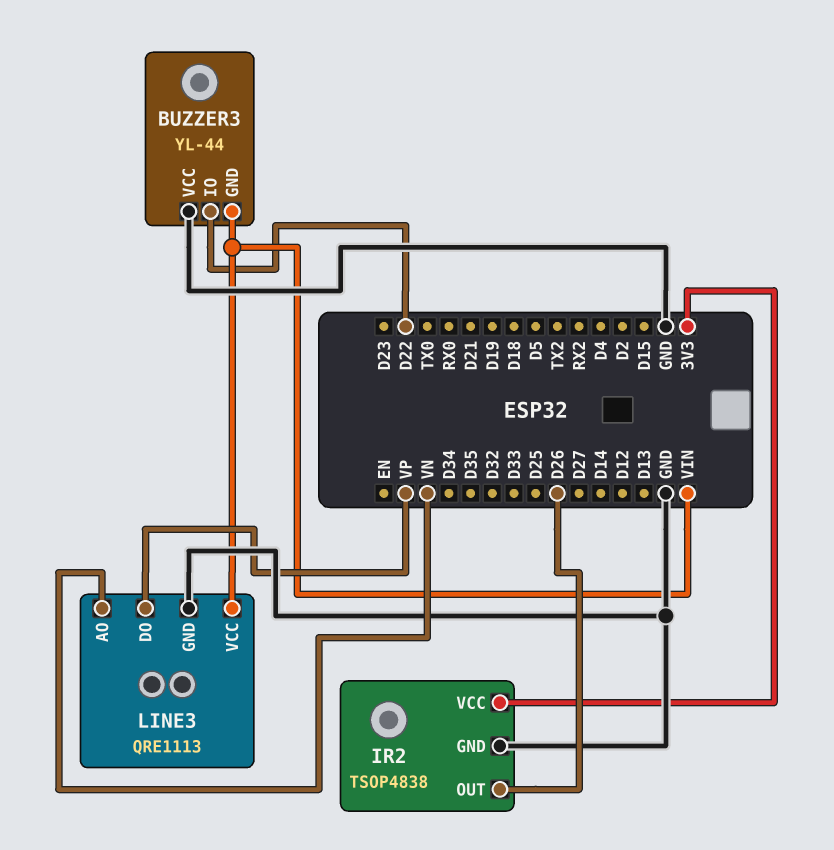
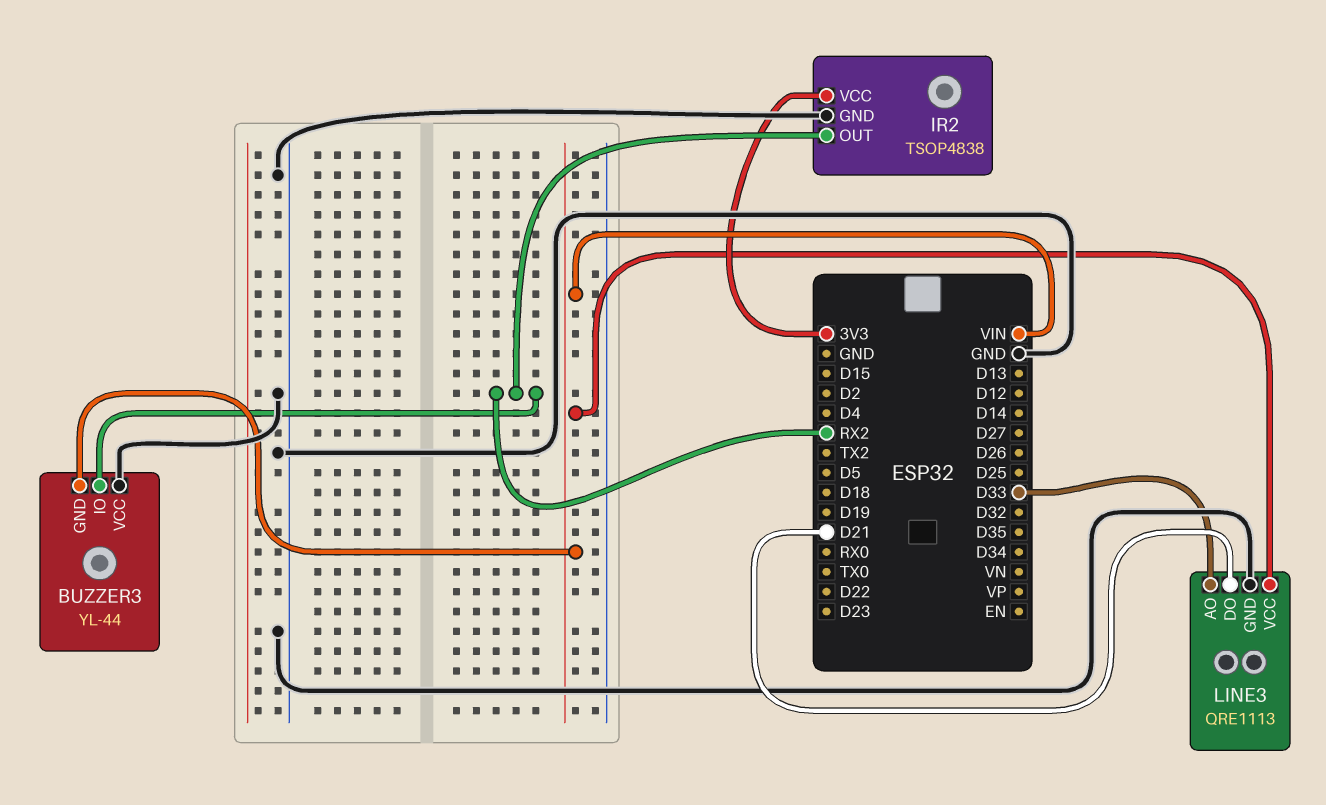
BUZZER3 pin IO: D22 -> RX2
IR2 pin OUT: D26 -> RX2
LINE3 pin AO: VN -> D33
LINE3 pin DO: VP -> D21

